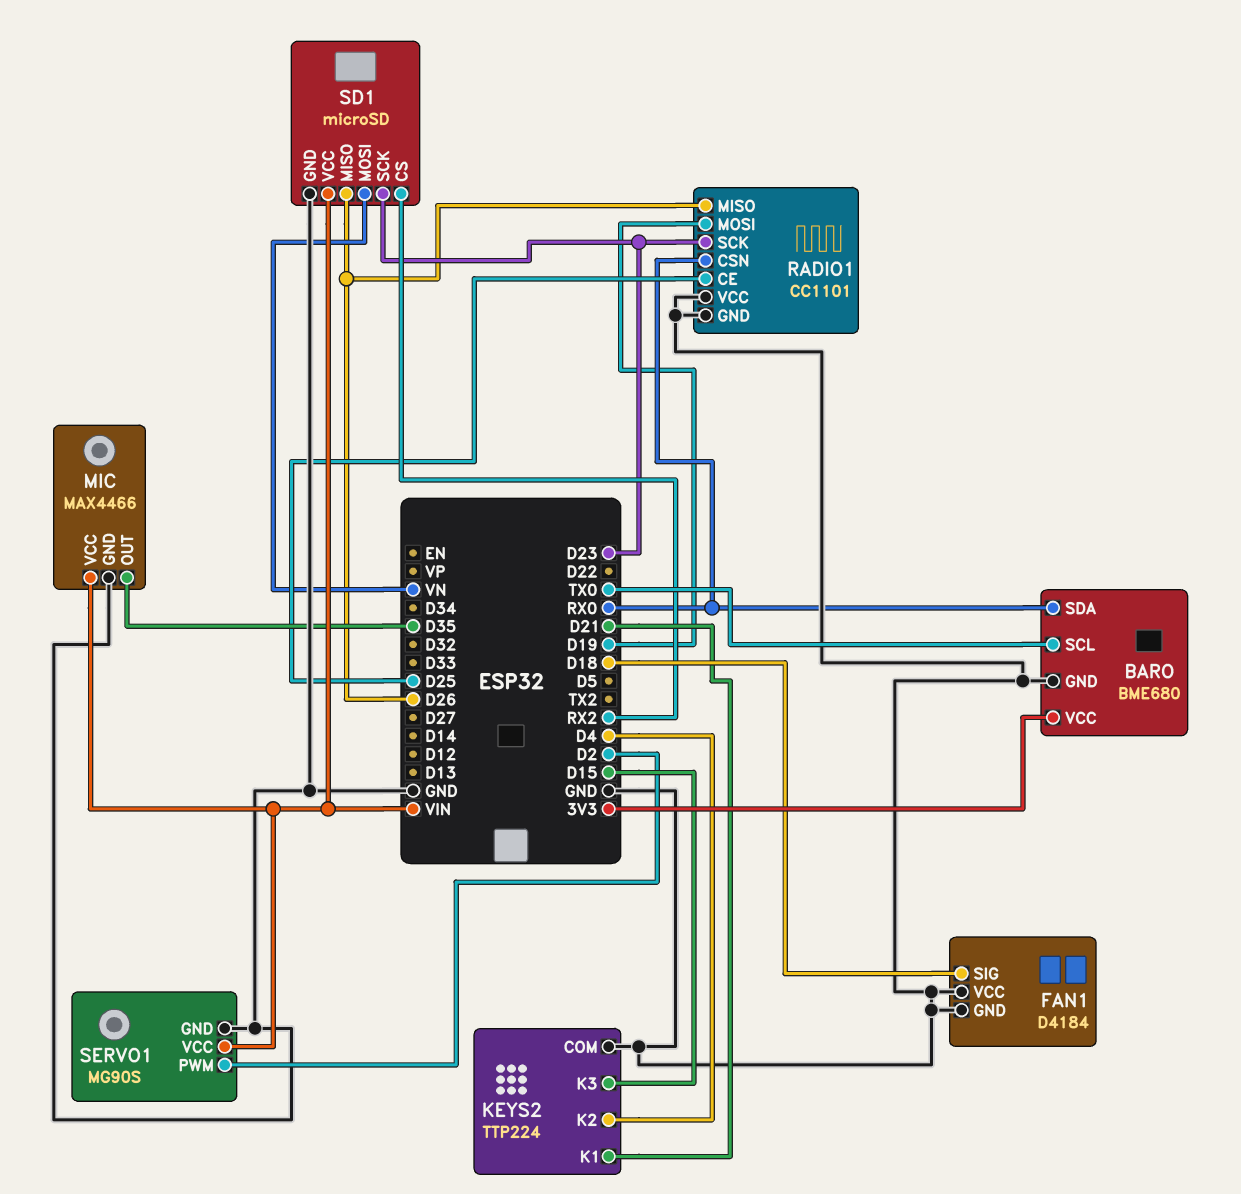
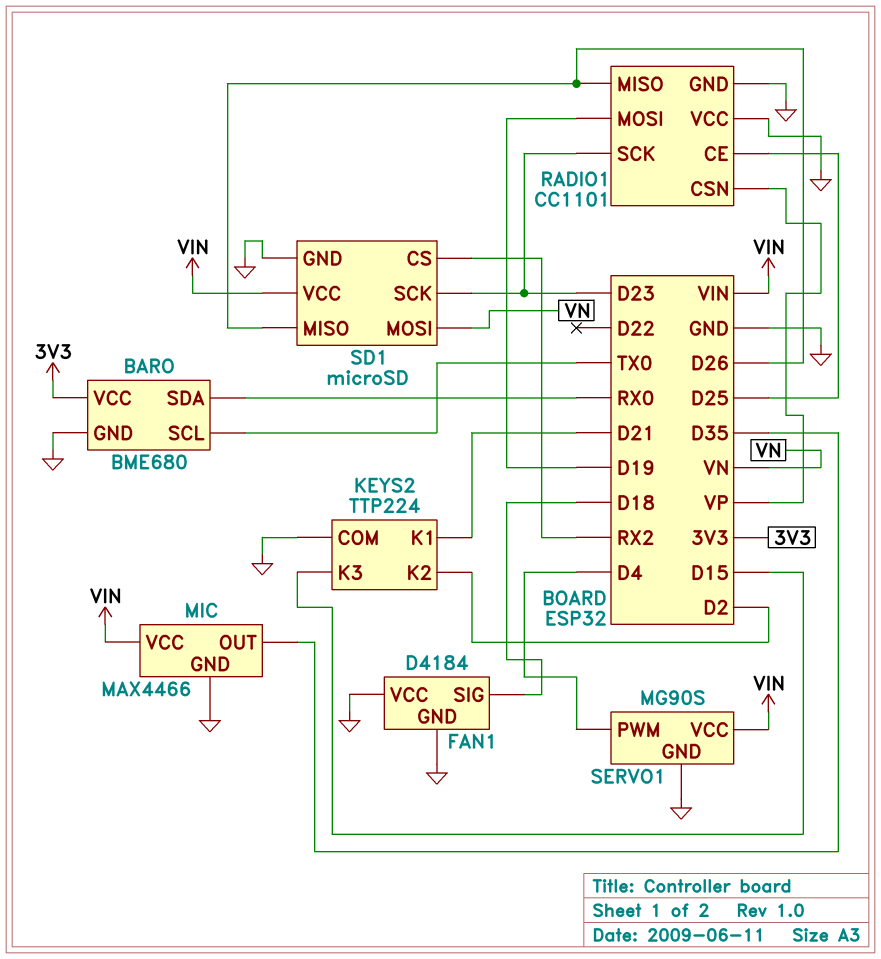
KEYS2 pin K2: D4 -> D2
RADIO1 pin CSN: RX0 -> VP
SERVO1 pin PWM: D2 -> D4

